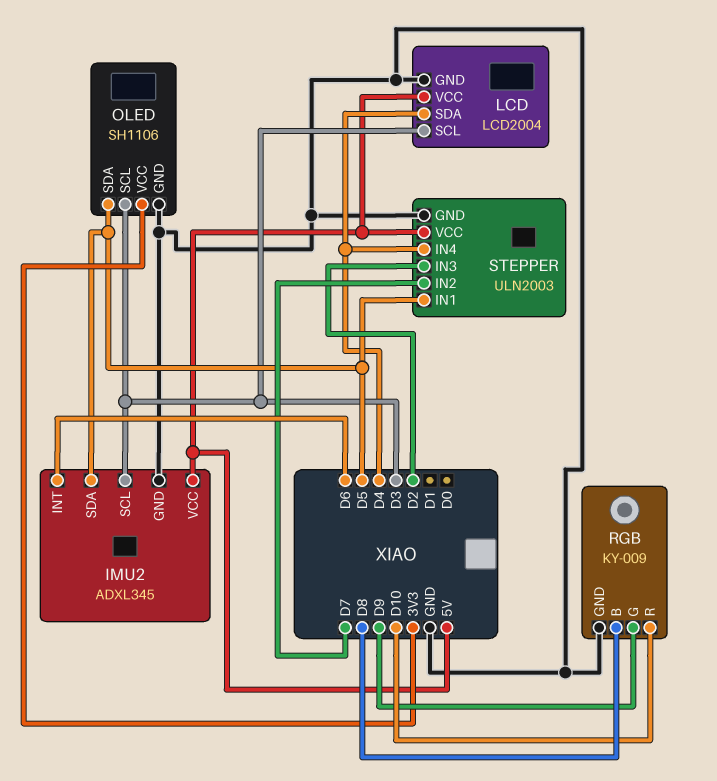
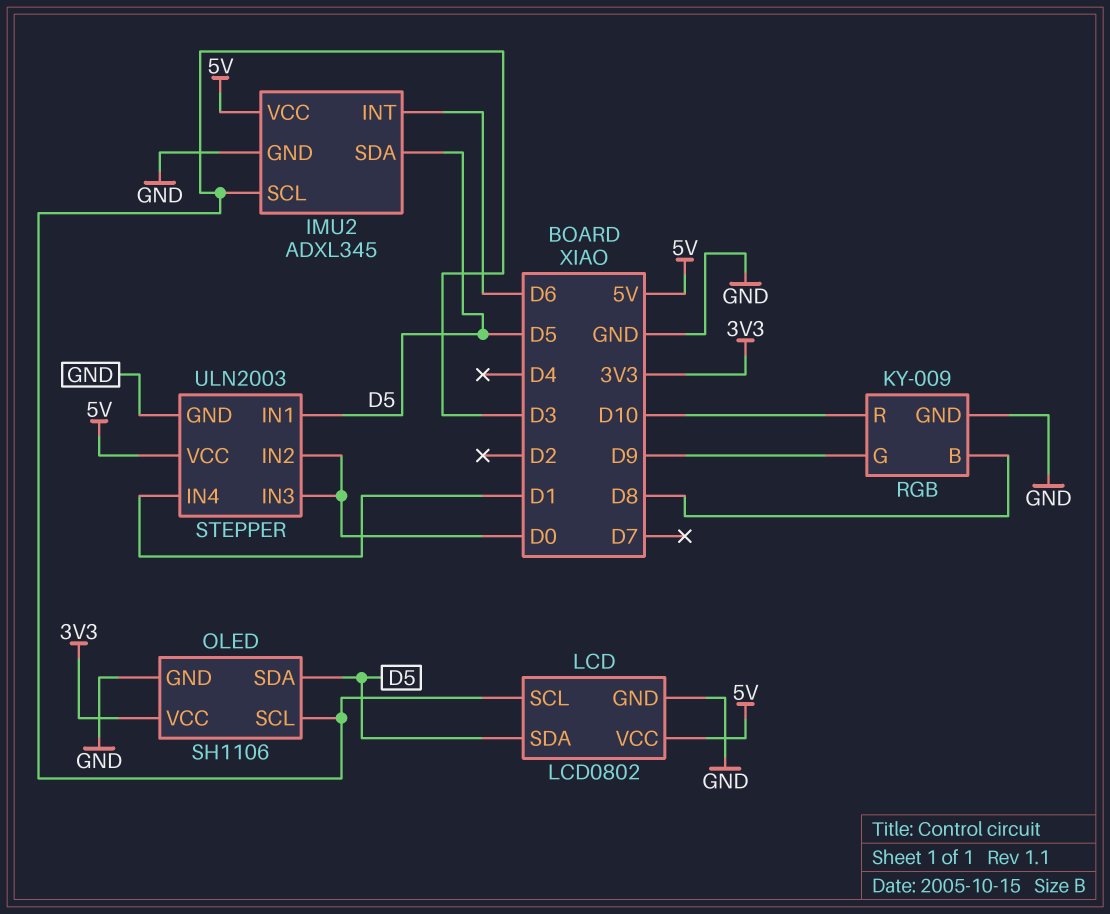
LCD: LCD2004 -> LCD0802
LCD pin SDA: D4 -> D5
STEPPER pin IN2: D7 -> D0
STEPPER pin IN3: D2 -> D0
STEPPER pin IN4: D4 -> D1

